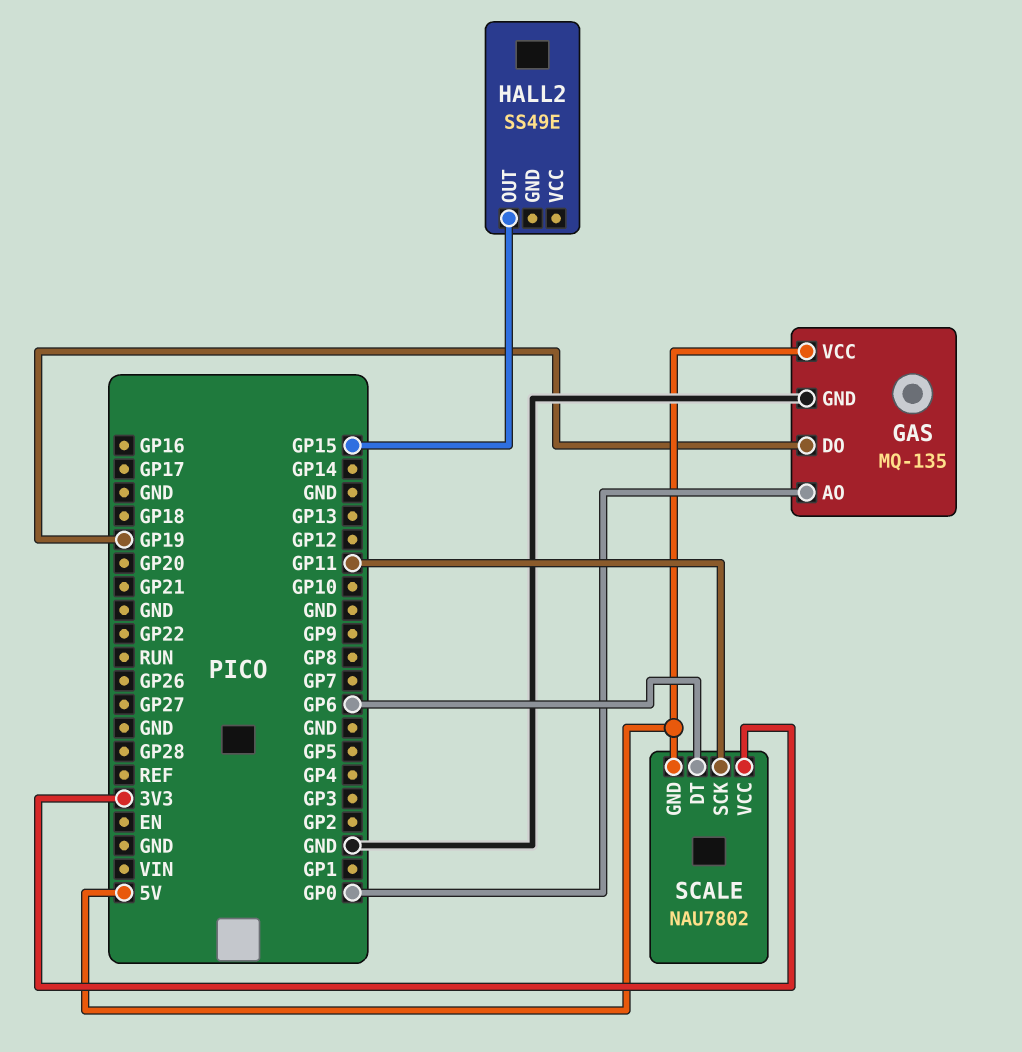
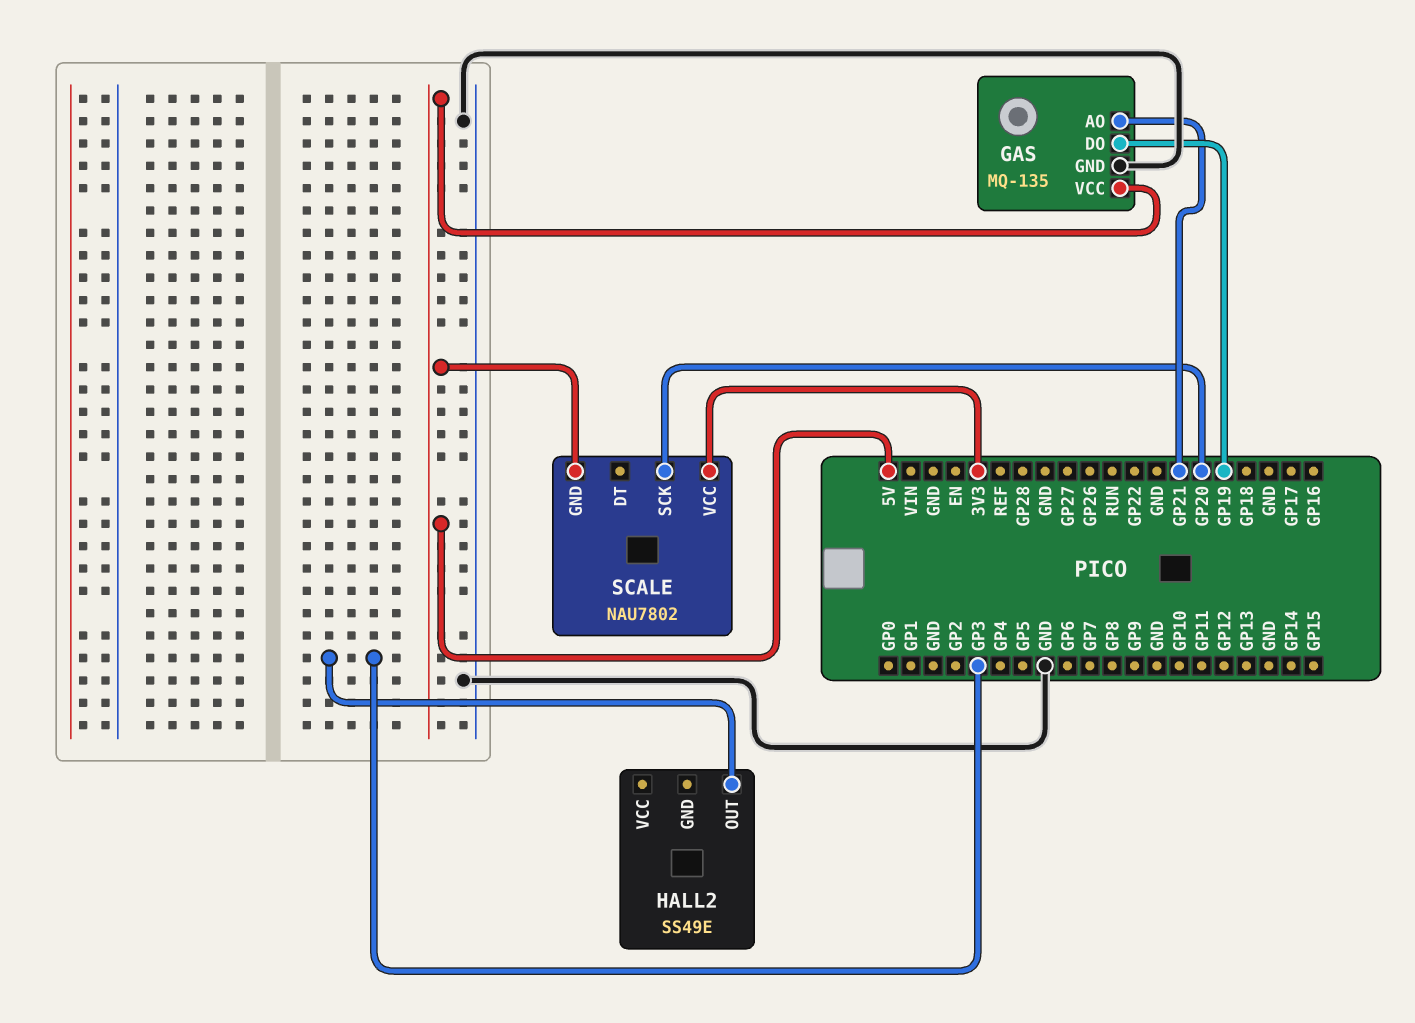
GAS pin AO: GP0 -> GP21
HALL2 pin OUT: GP15 -> GP3
SCALE pin DT: GP6 -> none
SCALE pin SCK: GP11 -> GP20

